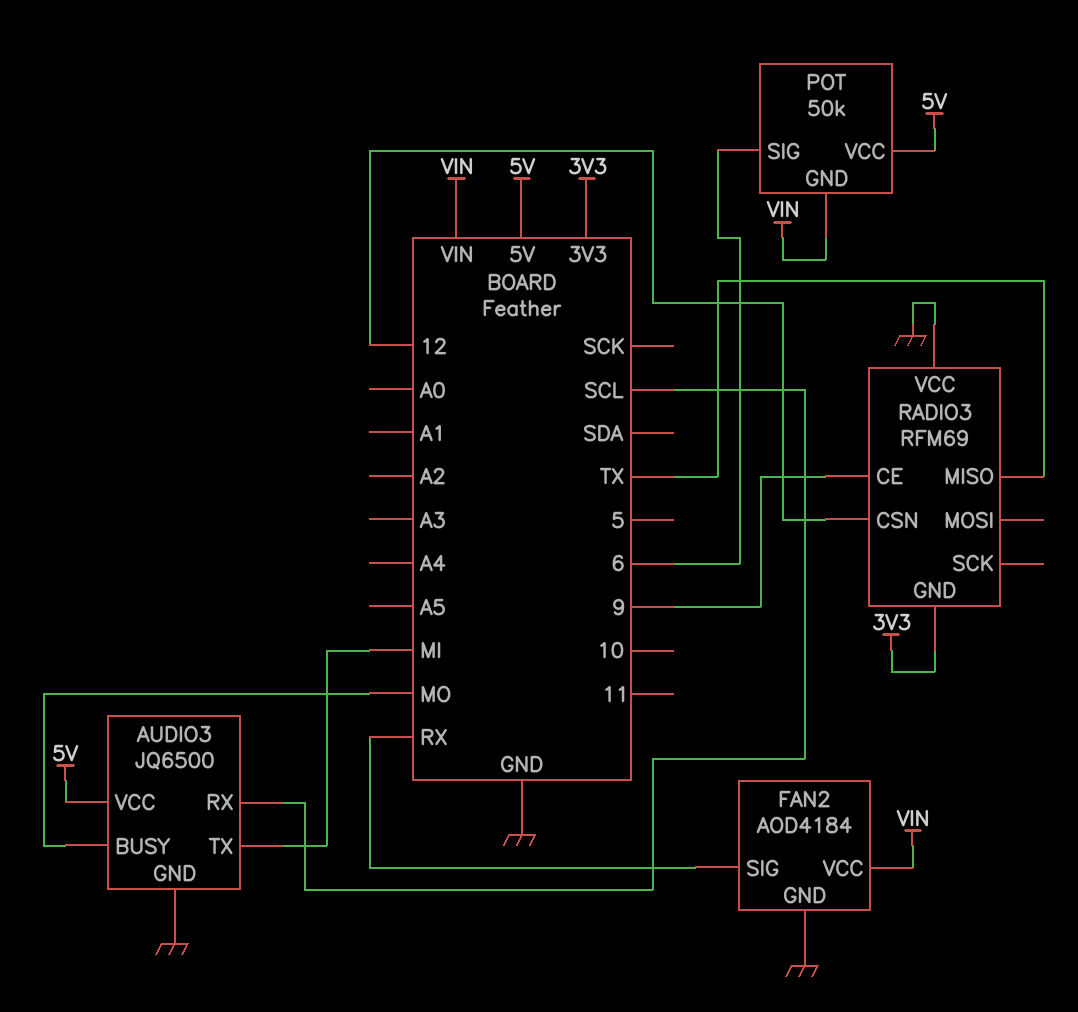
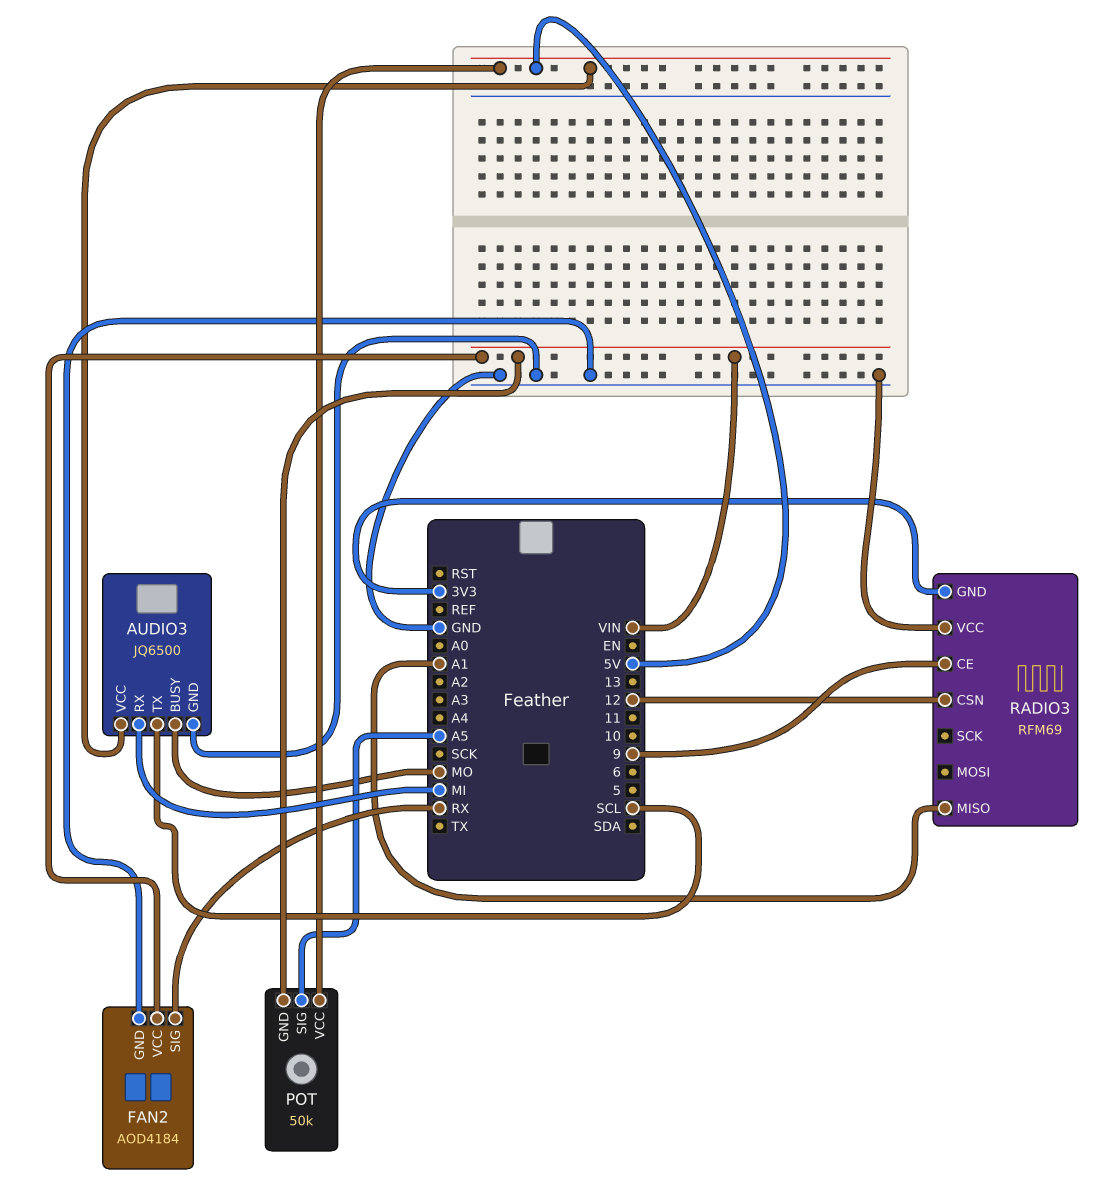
AUDIO3 pin RX: SCL -> MI
AUDIO3 pin TX: MI -> SCL
POT pin SIG: 6 -> A5
RADIO3 pin MISO: TX -> A1

